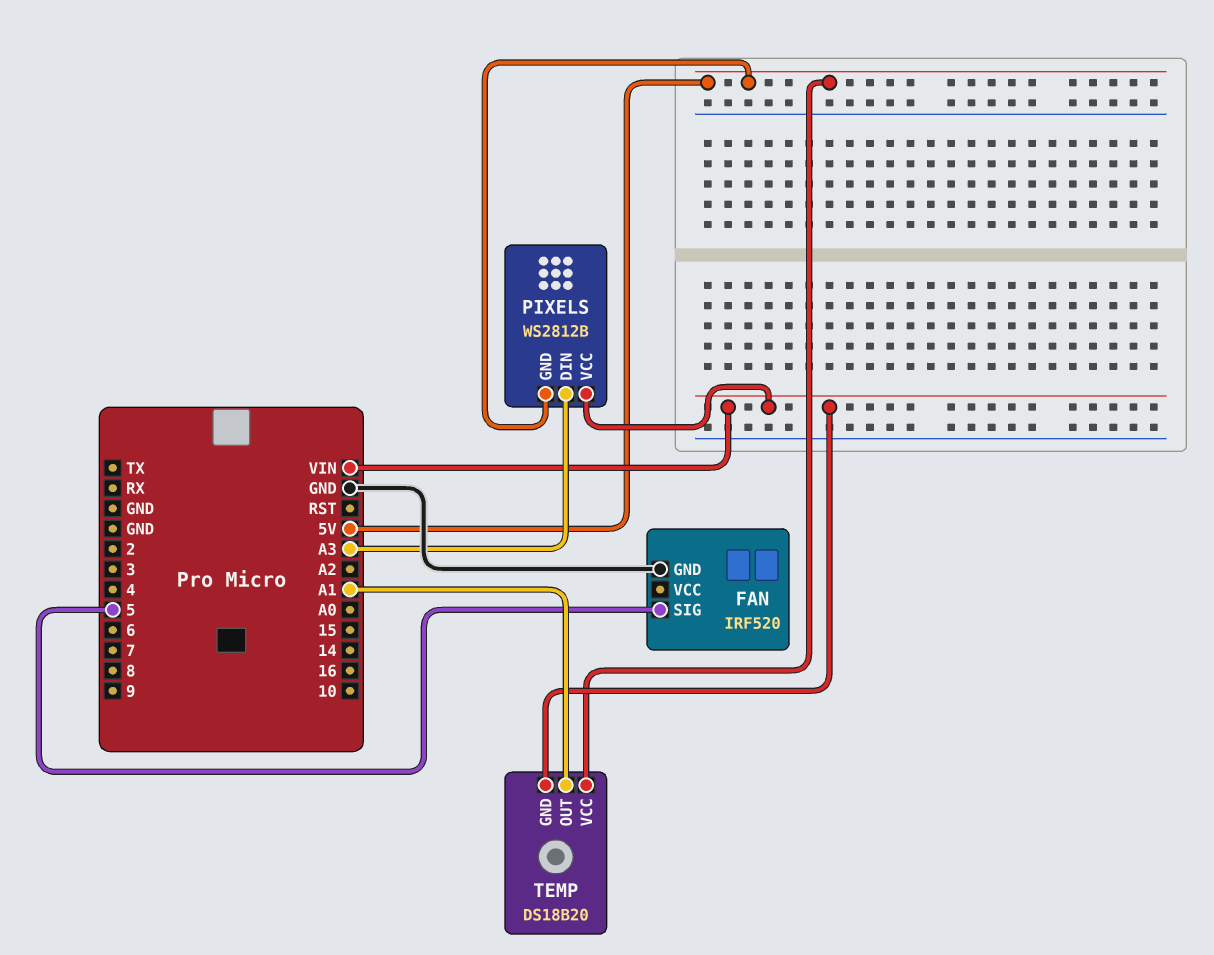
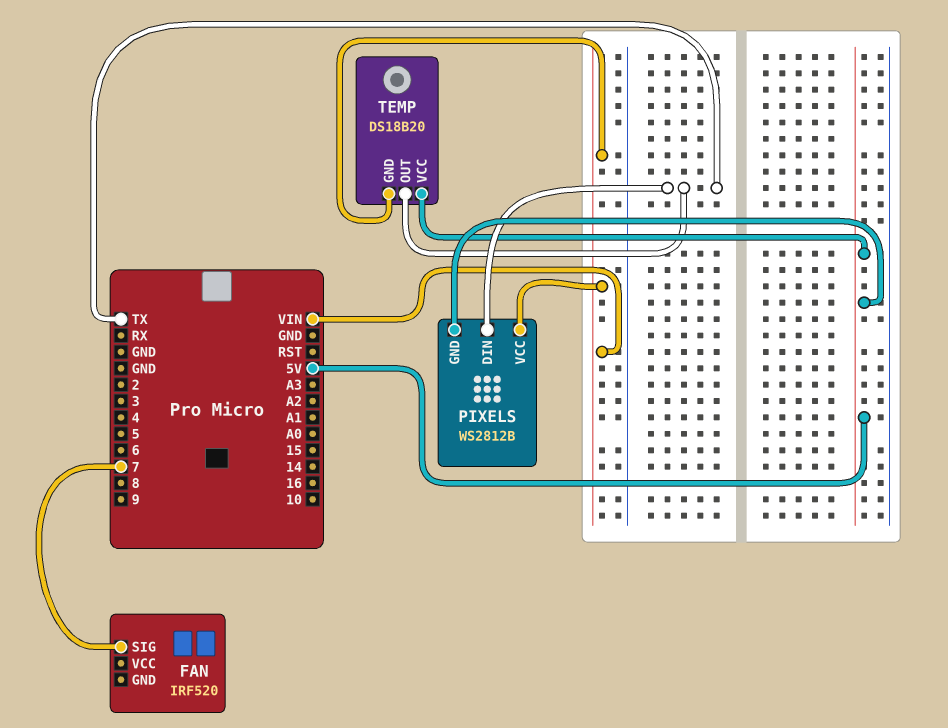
FAN pin GND: GND -> none
FAN pin SIG: 5 -> 7
PIXELS pin DIN: A3 -> TX
TEMP pin OUT: A1 -> TX

